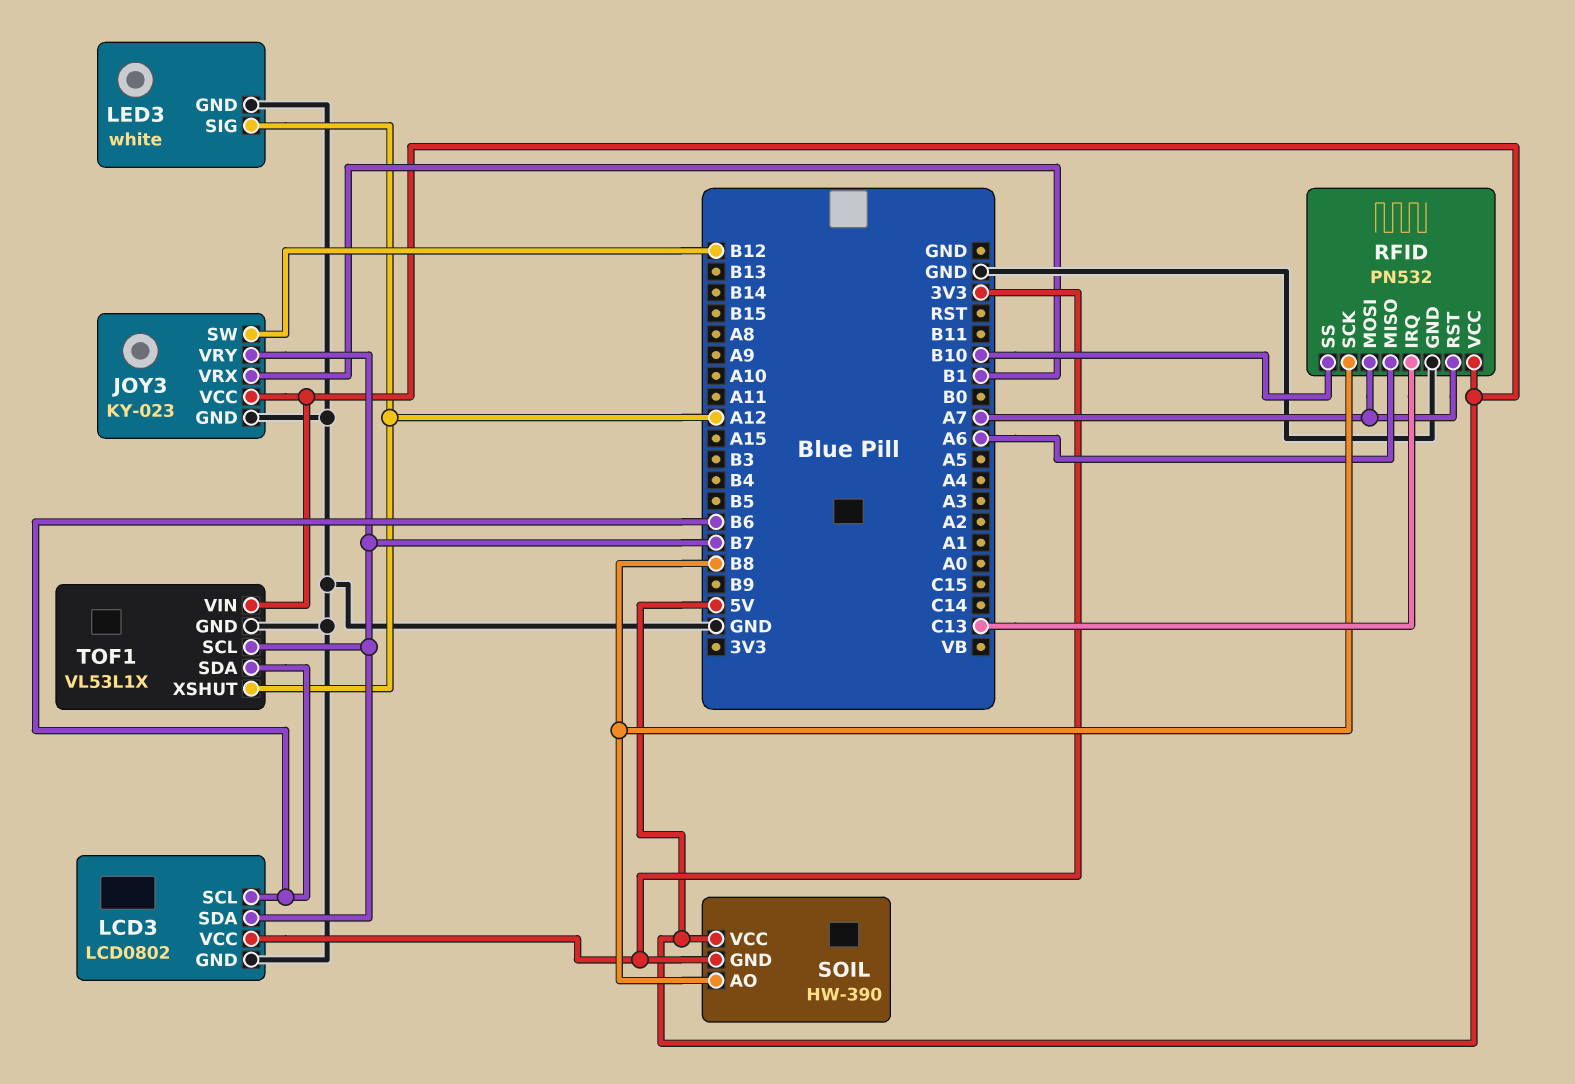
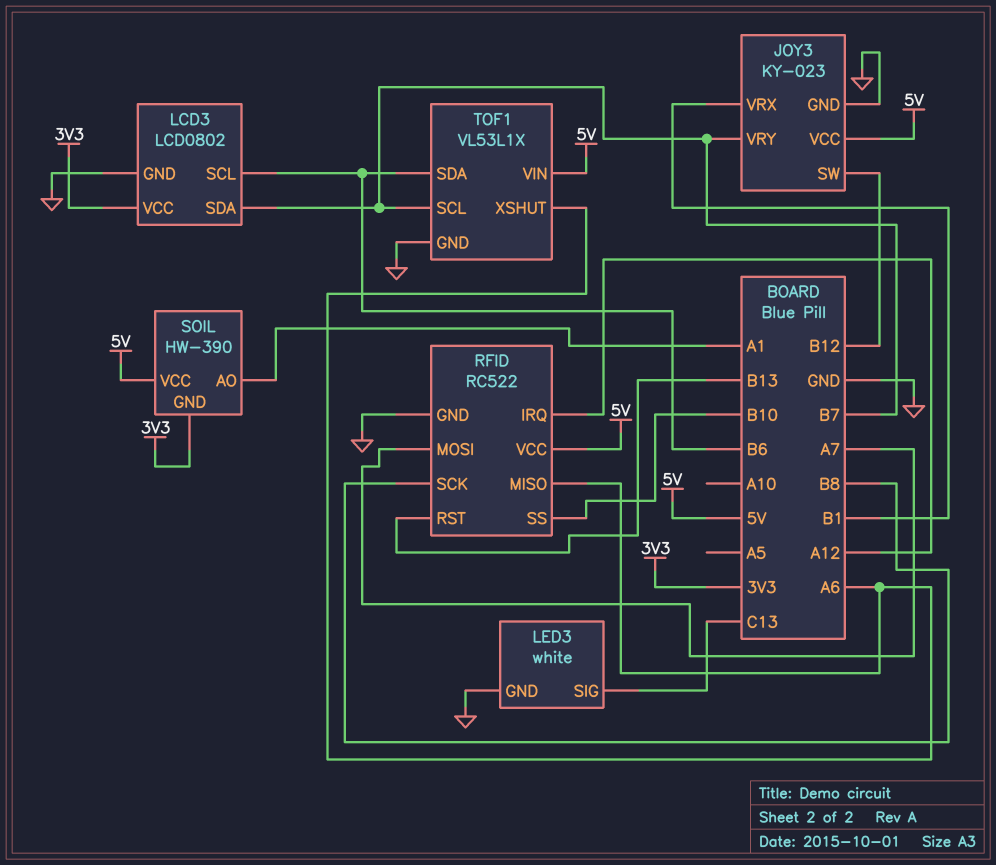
LED3 pin SIG: A12 -> C13
RFID: PN532 -> RC522
RFID pin IRQ: C13 -> A12
RFID pin RST: A7 -> B13
SOIL pin AO: B8 -> A1
TOF1 pin XSHUT: A12 -> A6

